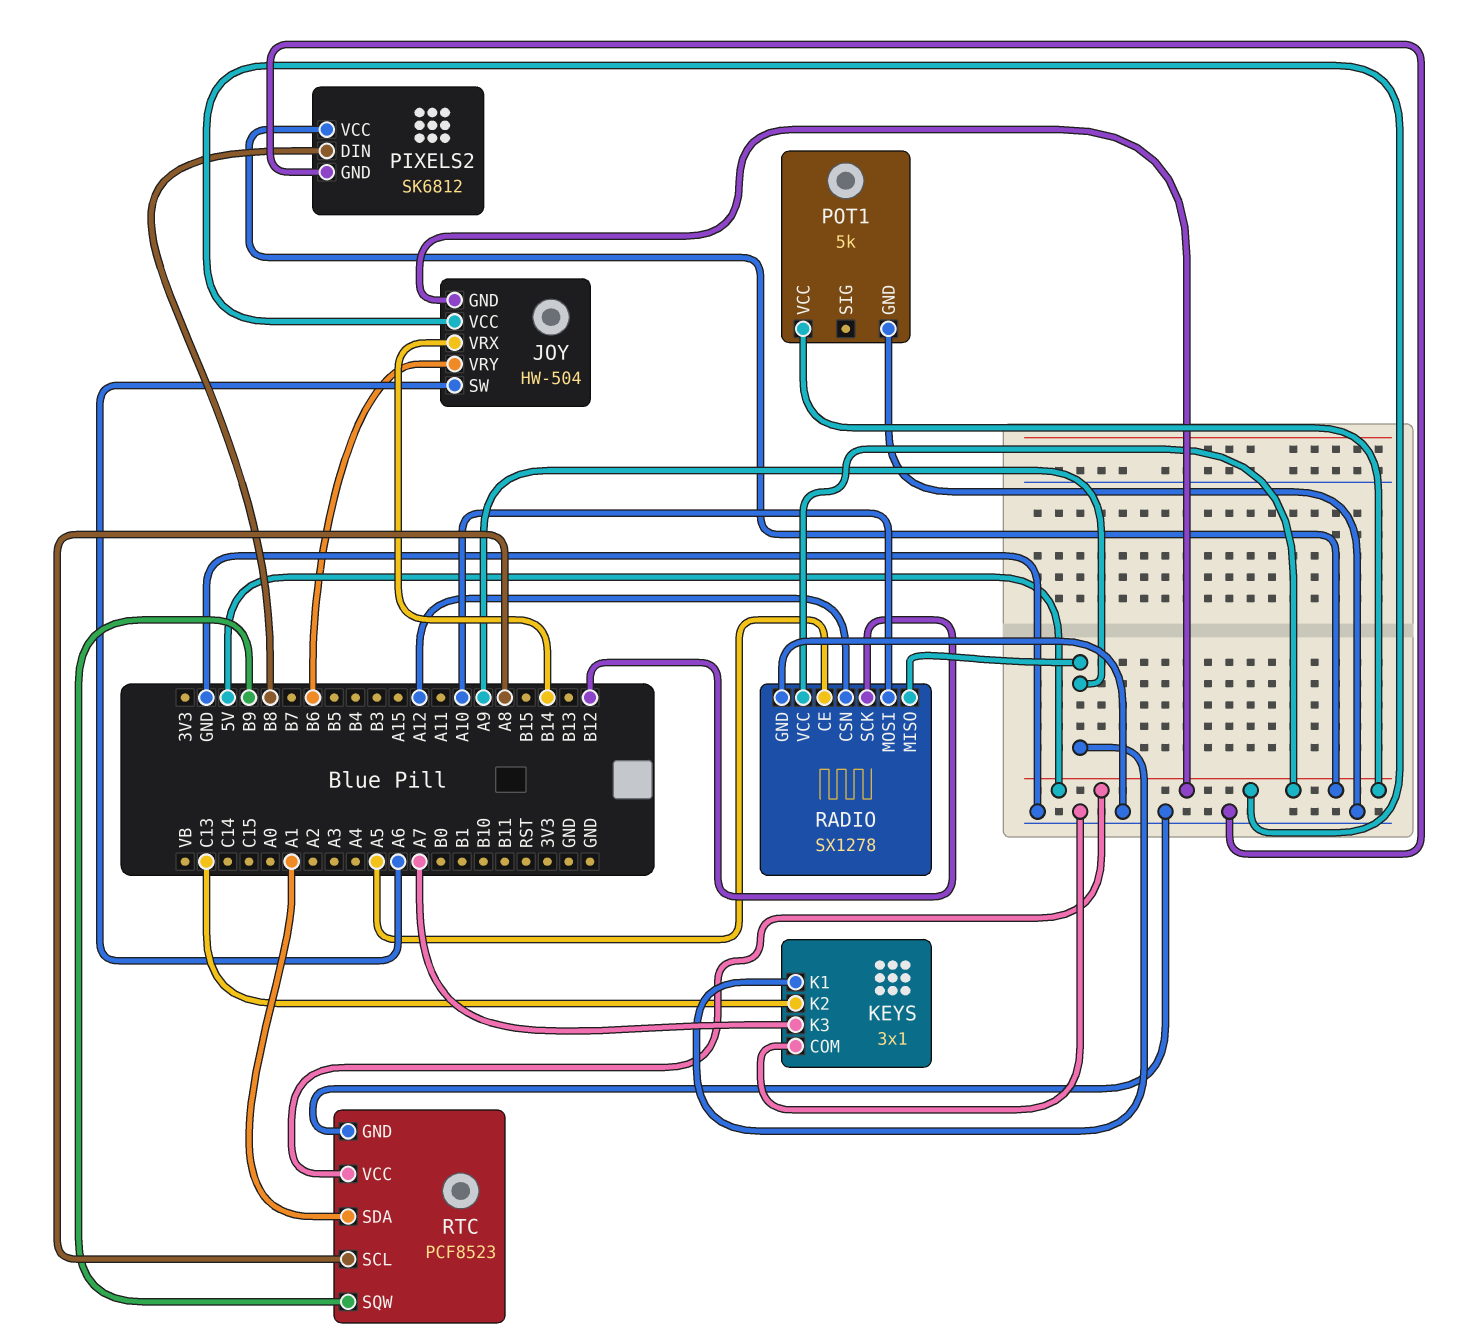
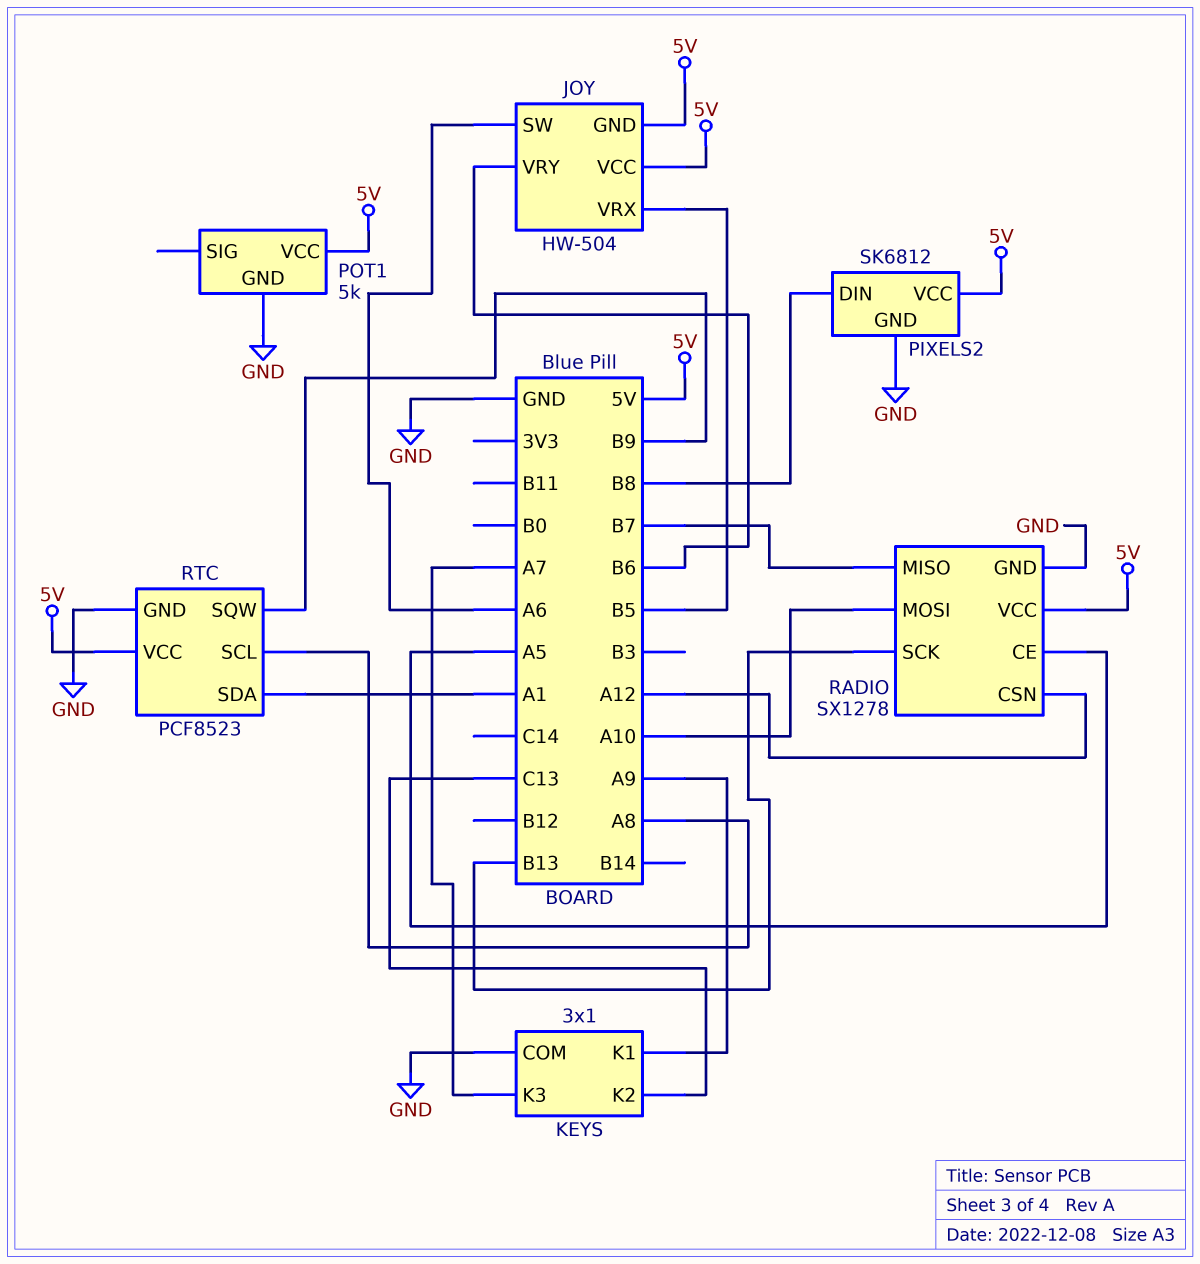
JOY pin VRX: B14 -> B5
RADIO pin MISO: A9 -> B7
RADIO pin SCK: B12 -> B13

